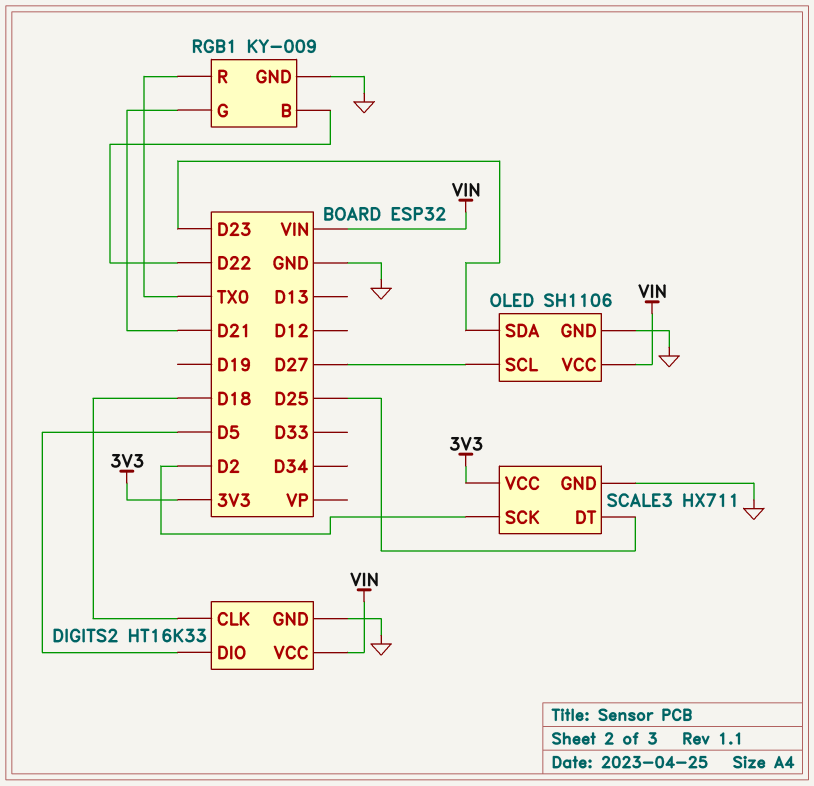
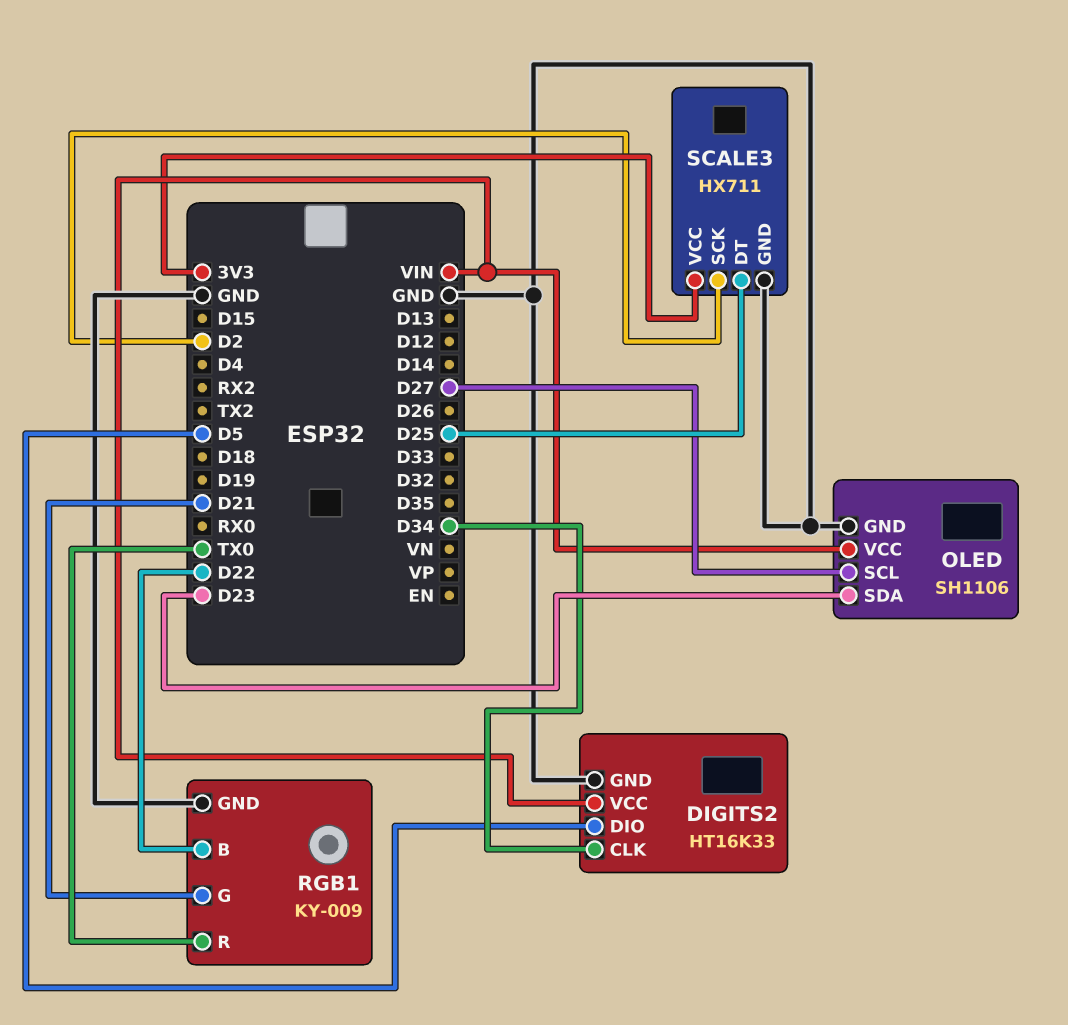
DIGITS2 pin CLK: D18 -> D34

